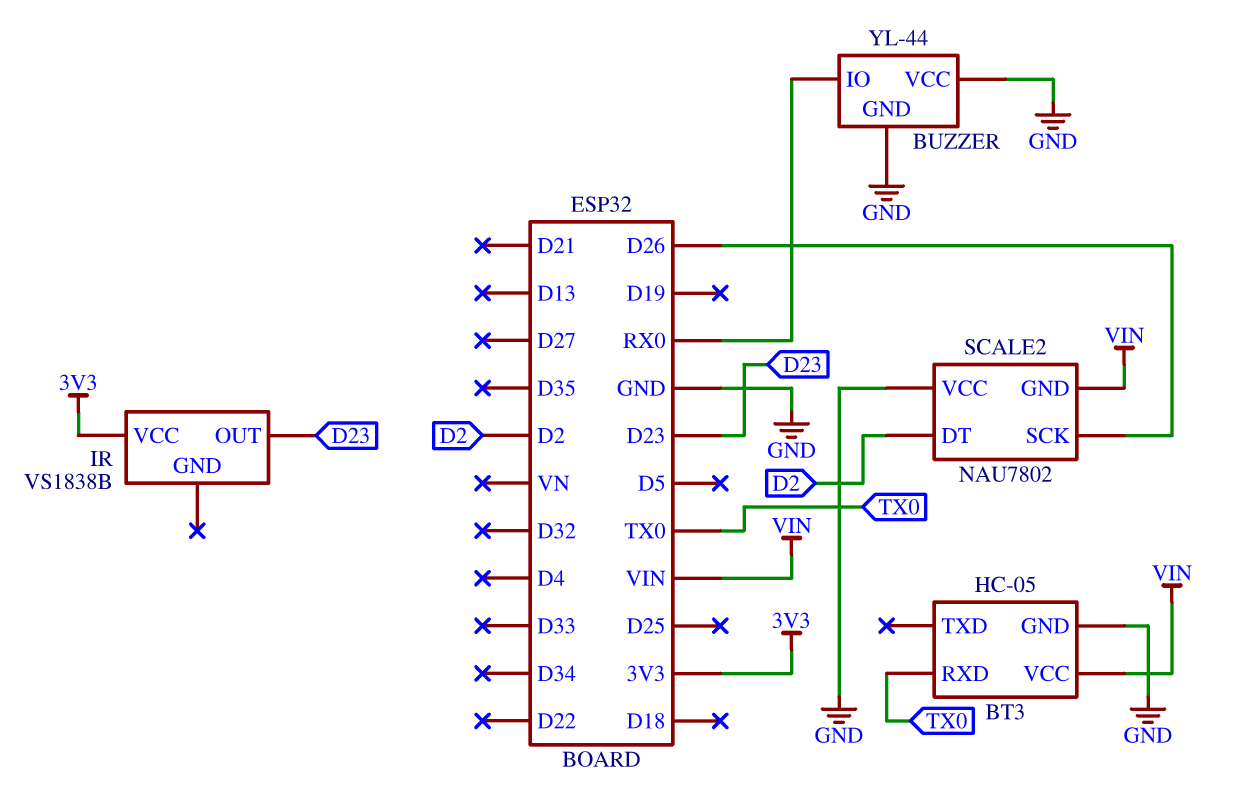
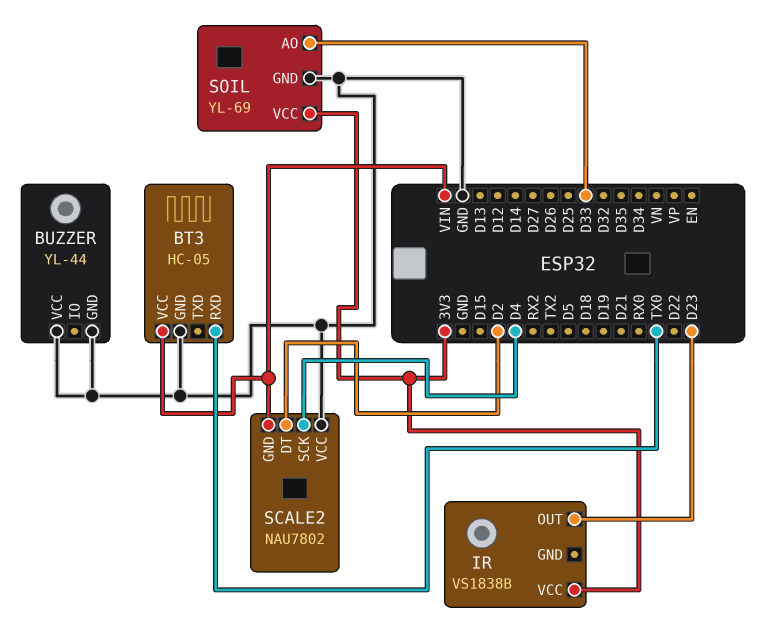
BUZZER pin IO: RX0 -> none
SCALE2 pin SCK: D26 -> D4
SOIL: none -> YL-69
SOIL pin AO: none -> D33
SOIL pin GND: none -> GND
SOIL pin VCC: none -> 3V3

